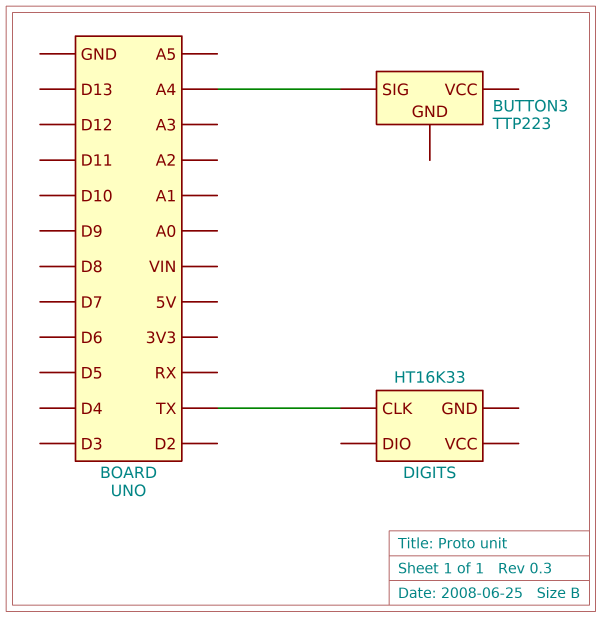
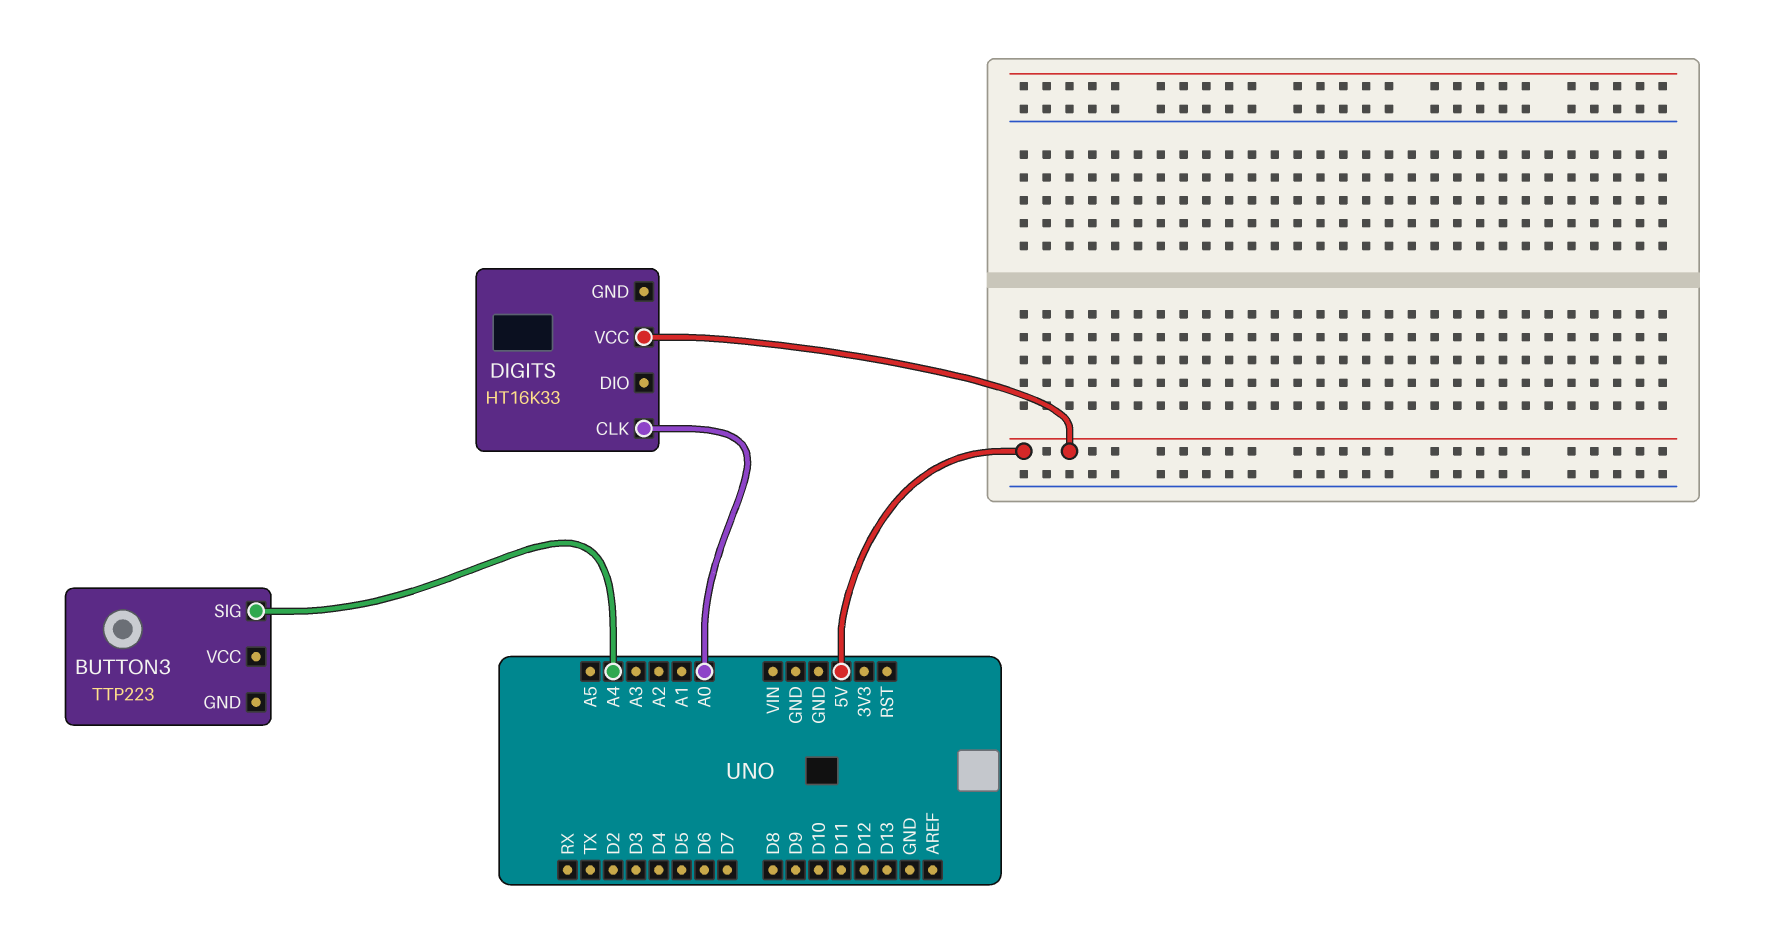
DIGITS pin CLK: TX -> A0
DIGITS pin VCC: none -> 5V

